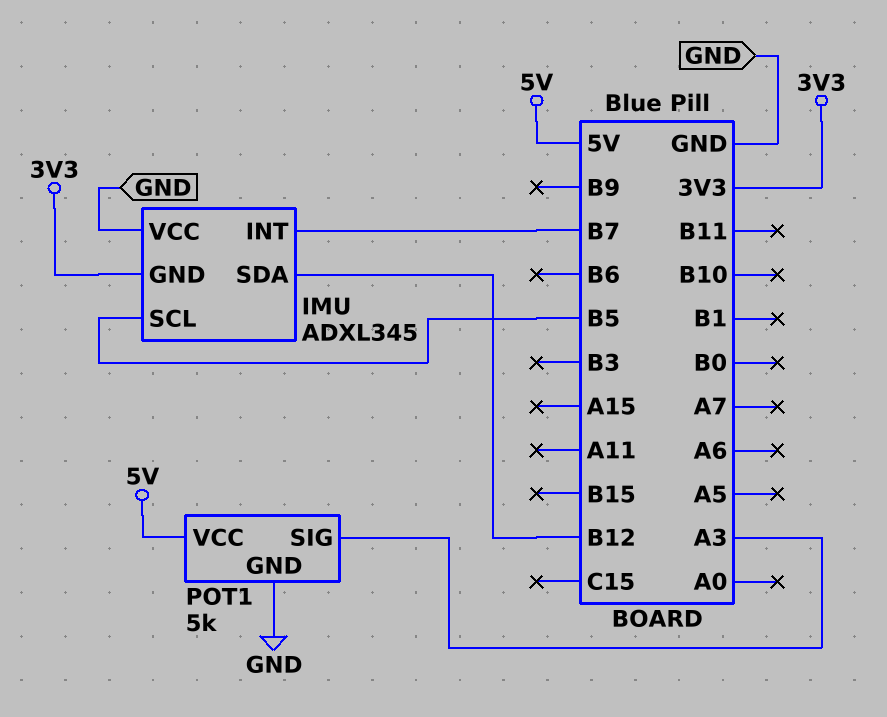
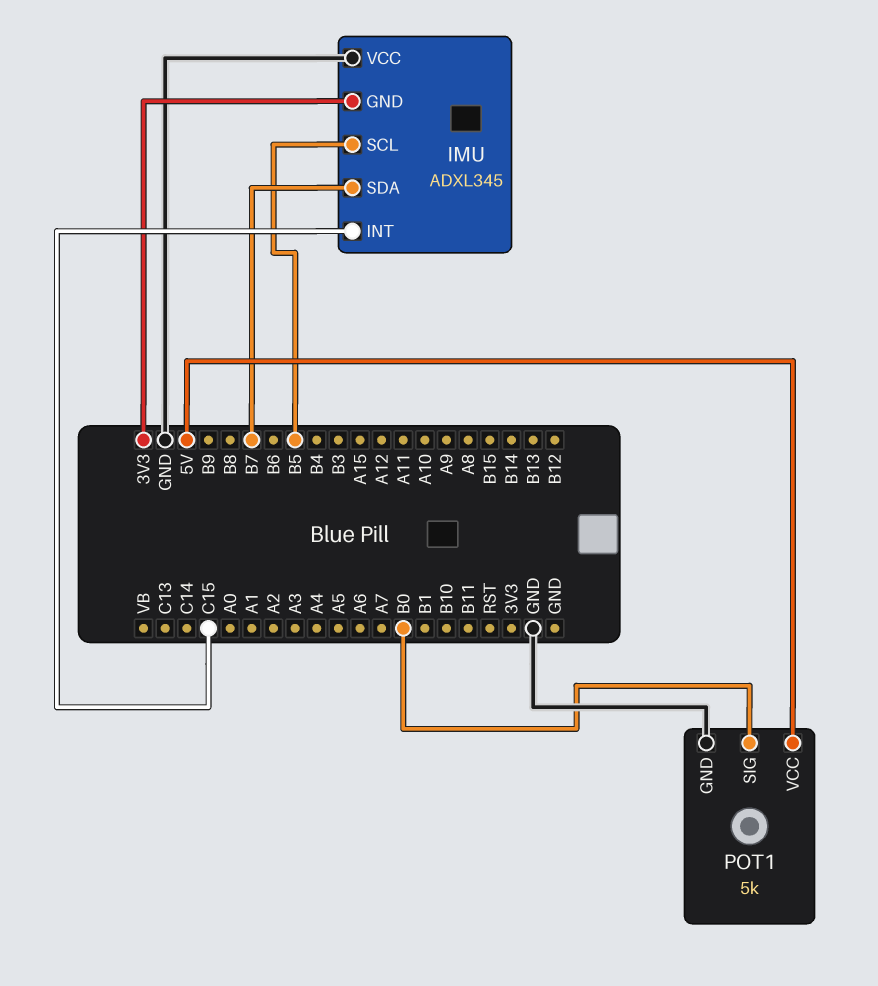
IMU pin INT: B7 -> C15
IMU pin SDA: B12 -> B7
POT1 pin SIG: A3 -> B0

